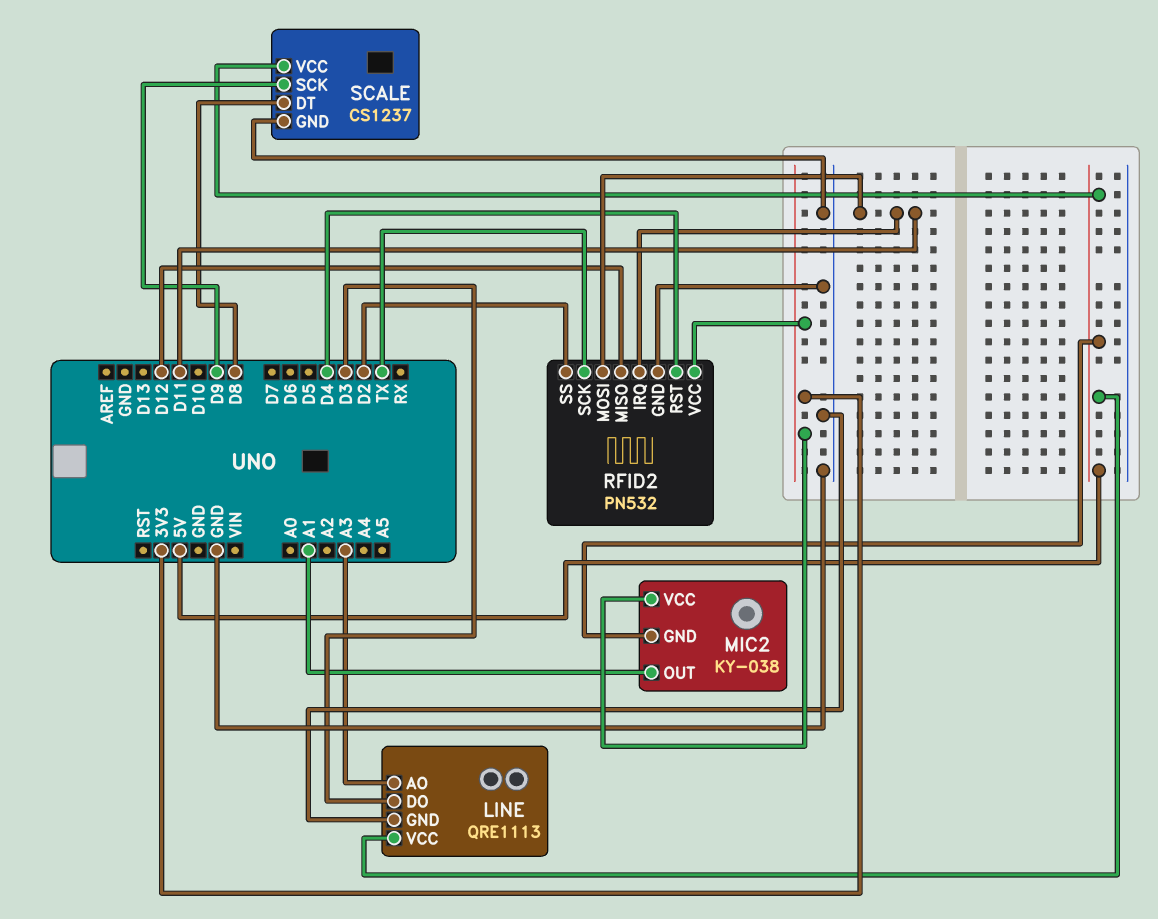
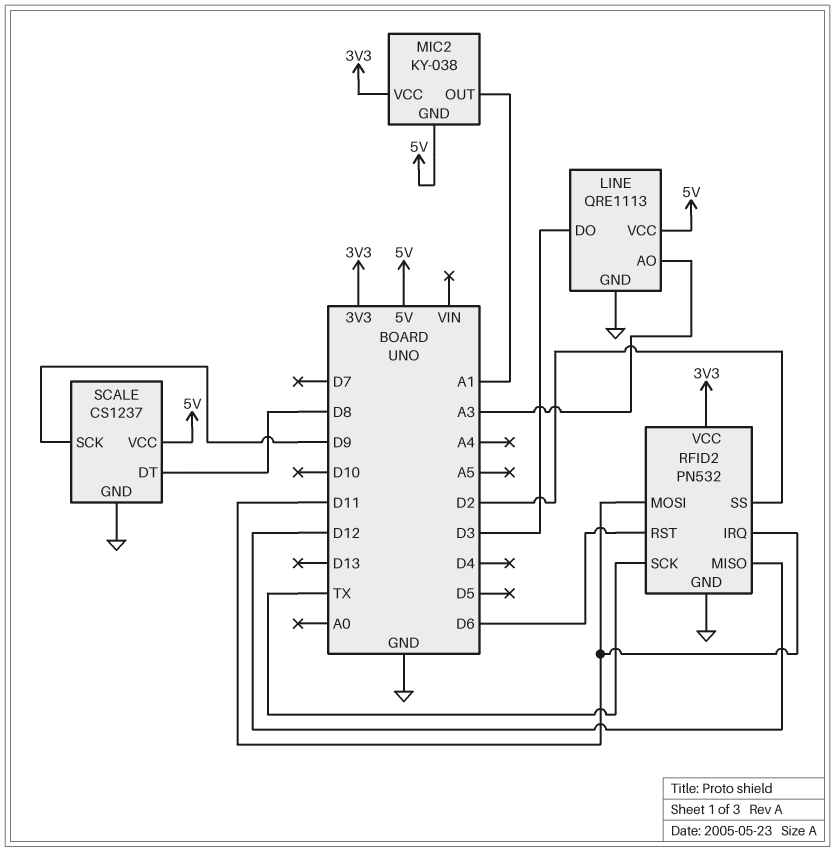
RFID2 pin RST: D4 -> D6

